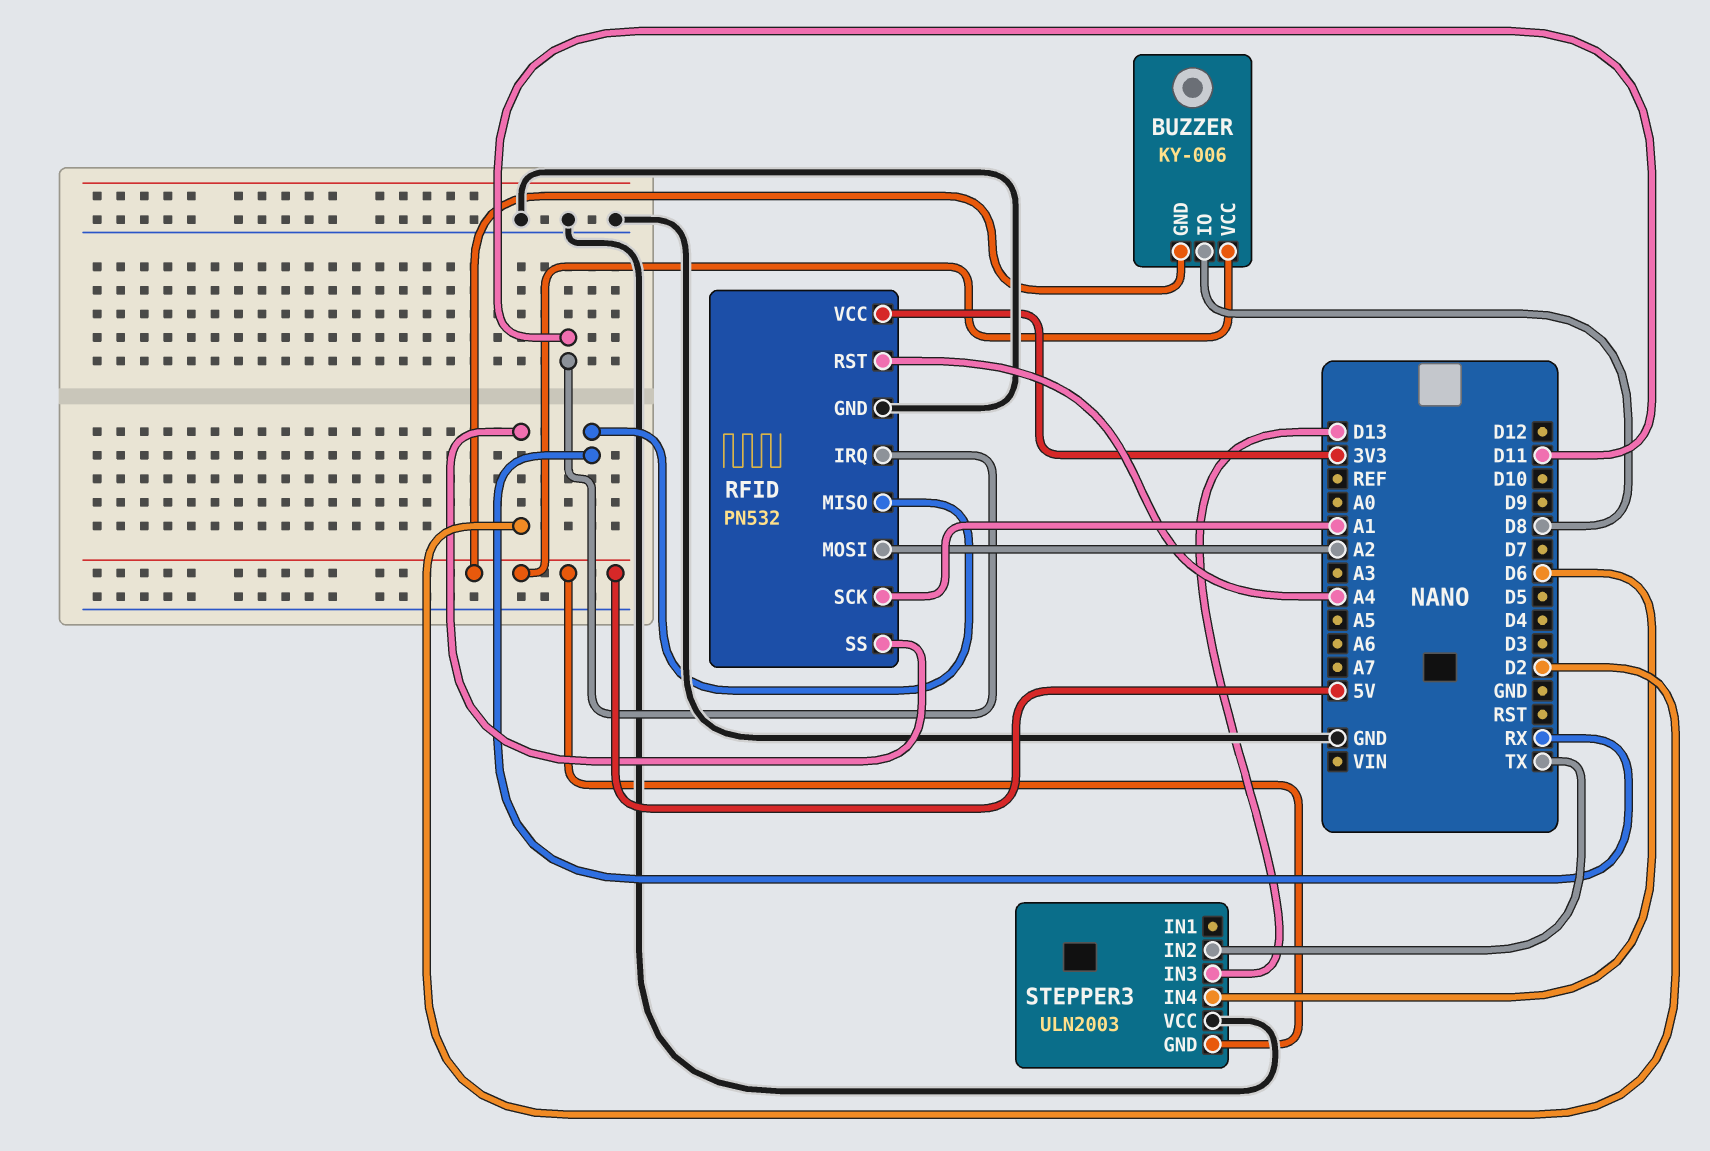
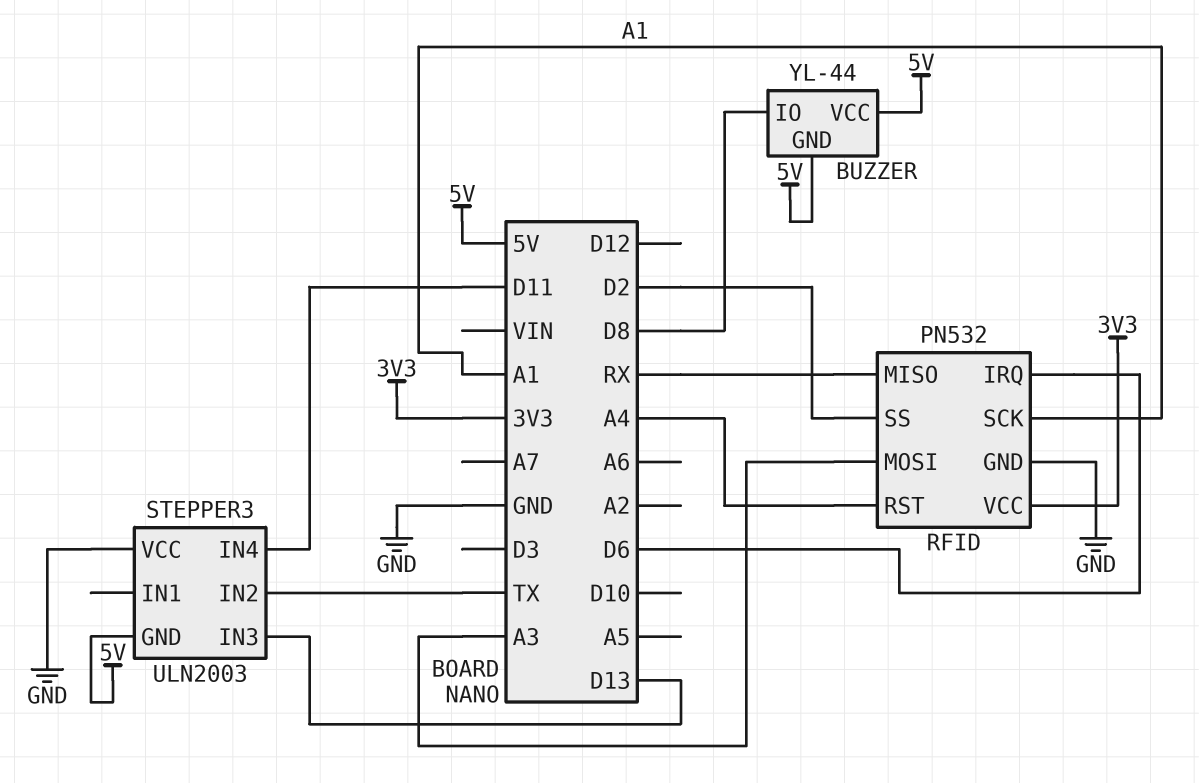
BUZZER: KY-006 -> YL-44
RFID pin IRQ: D11 -> D6
RFID pin MOSI: A2 -> A3
STEPPER3 pin IN4: D6 -> D11

